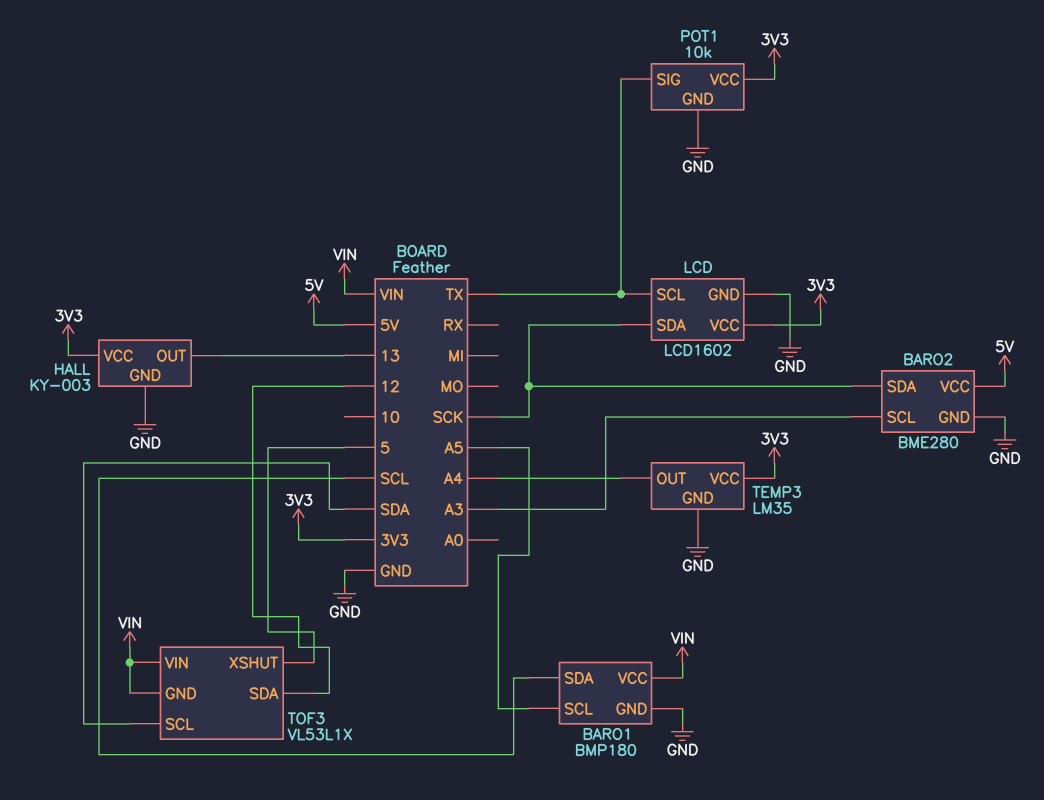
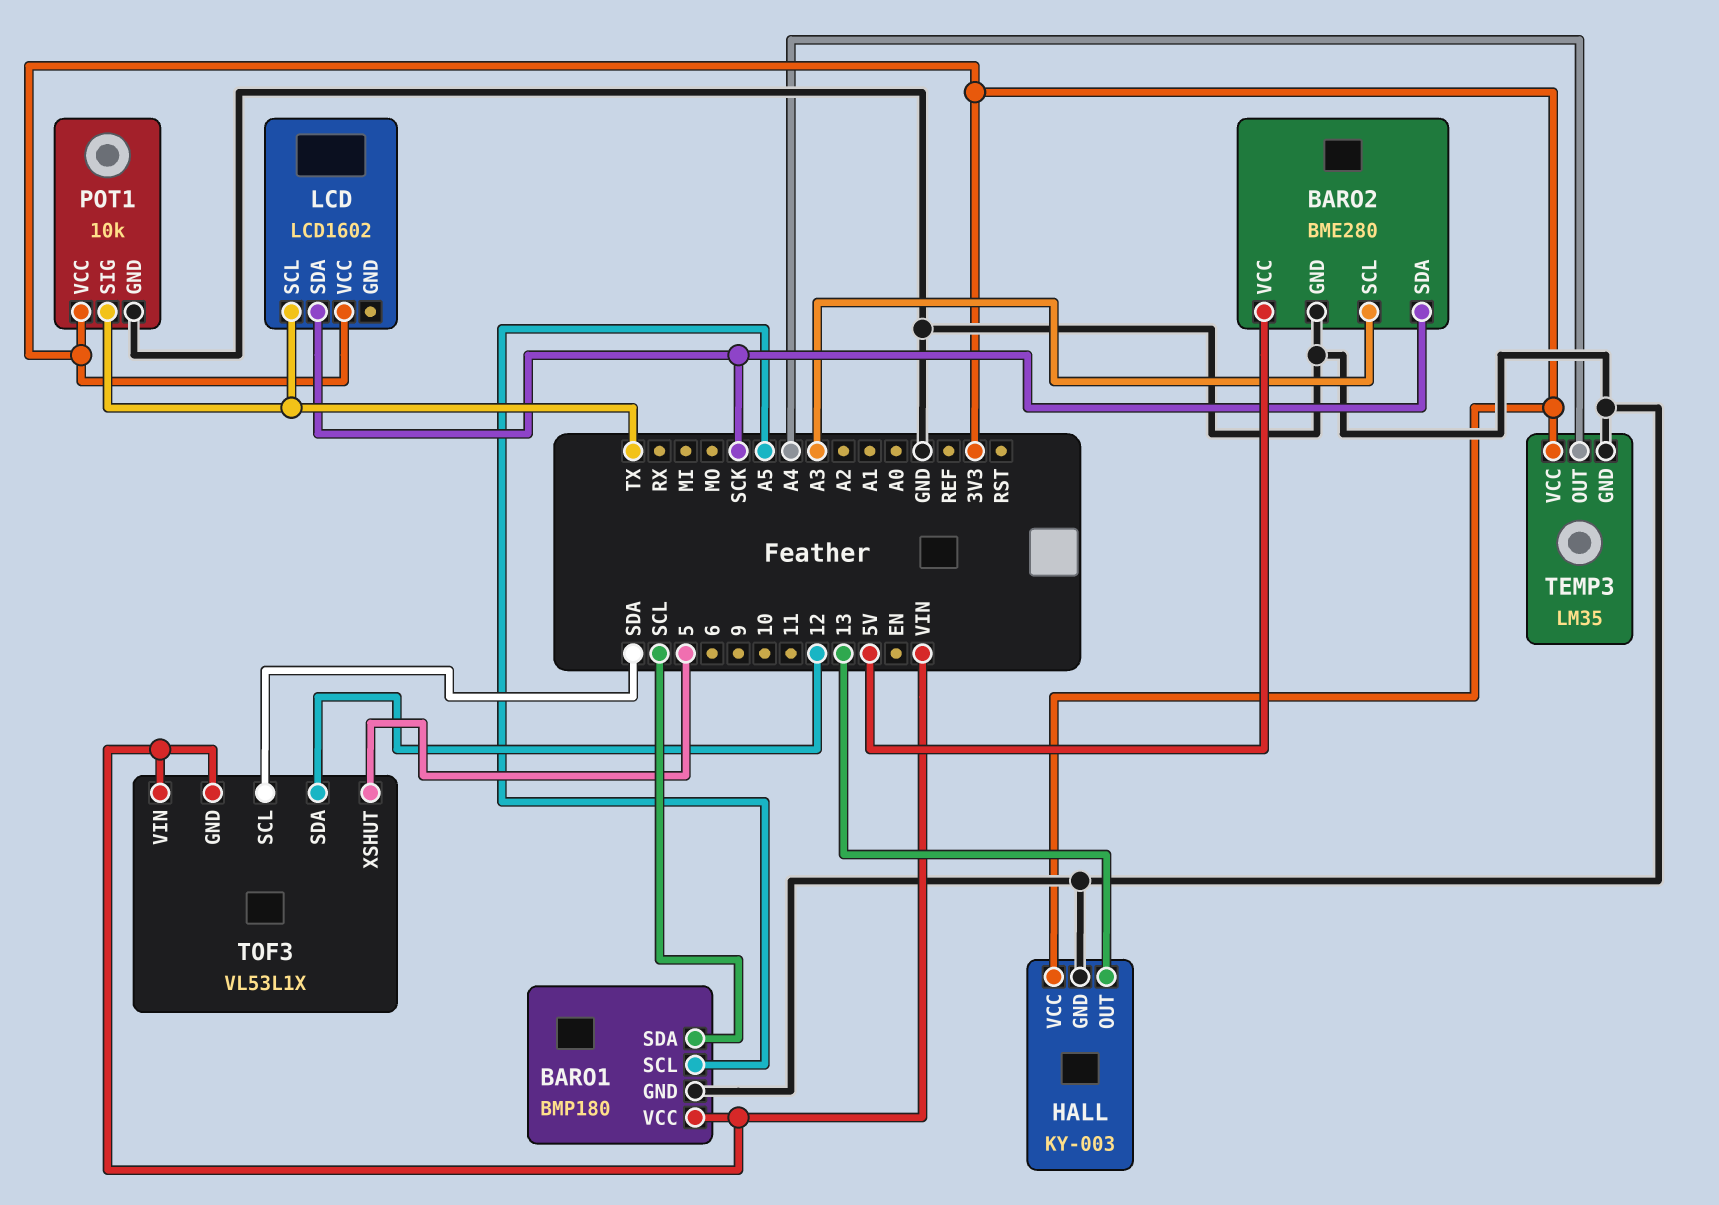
LCD pin GND: GND -> none

